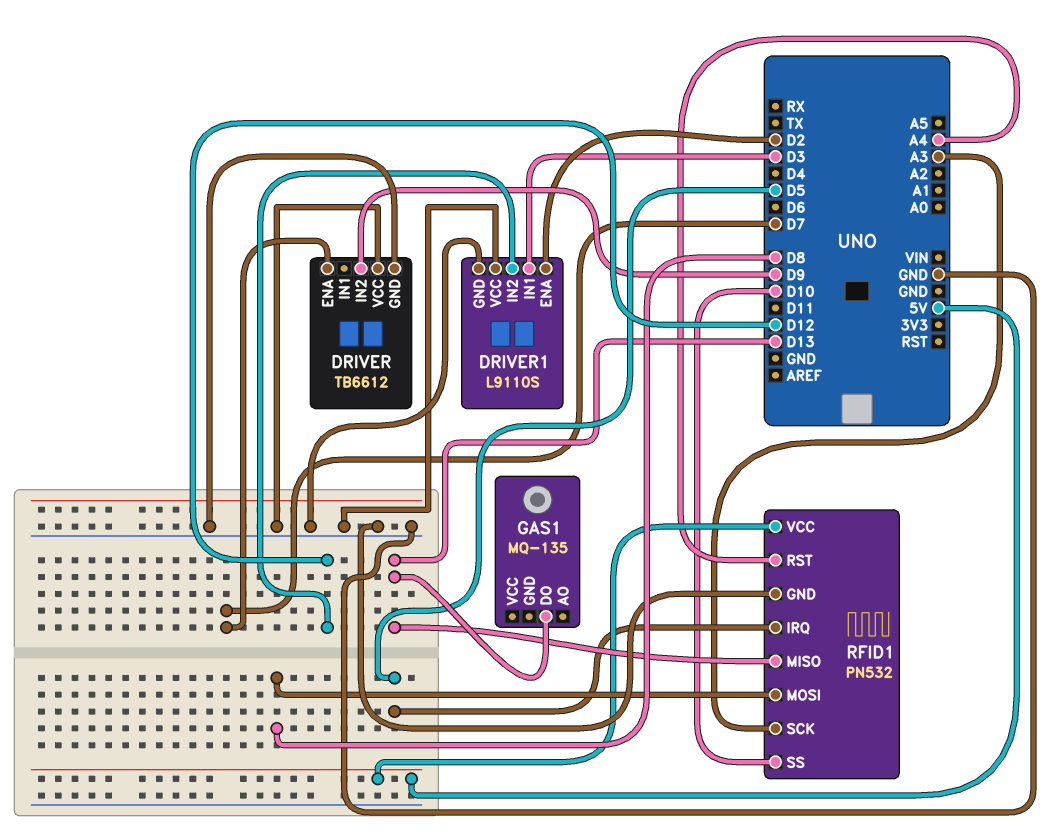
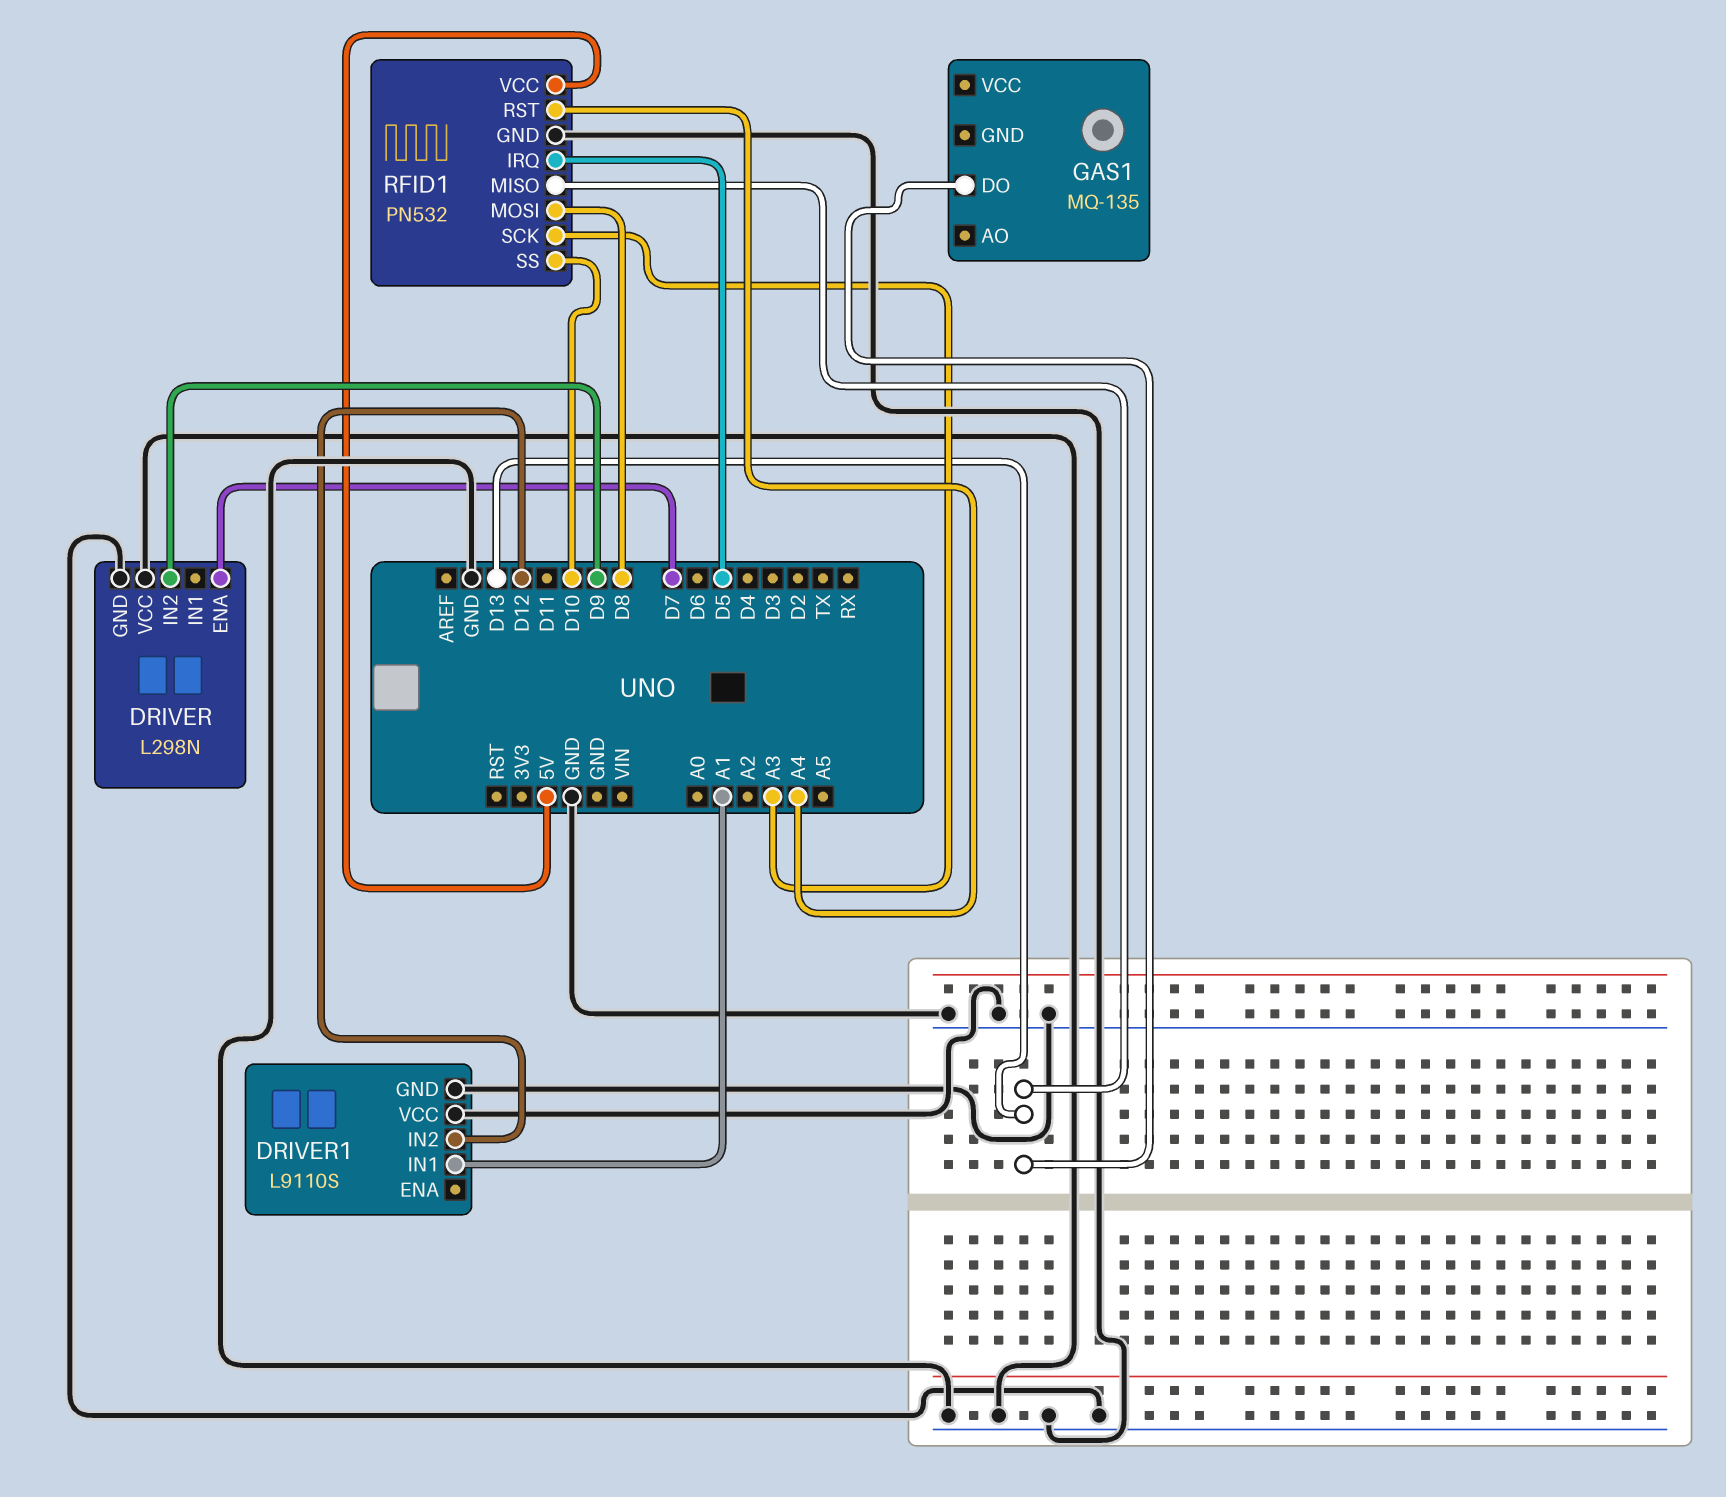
DRIVER: TB6612 -> L298N
DRIVER1 pin ENA: D2 -> none
DRIVER1 pin IN1: D3 -> A1

